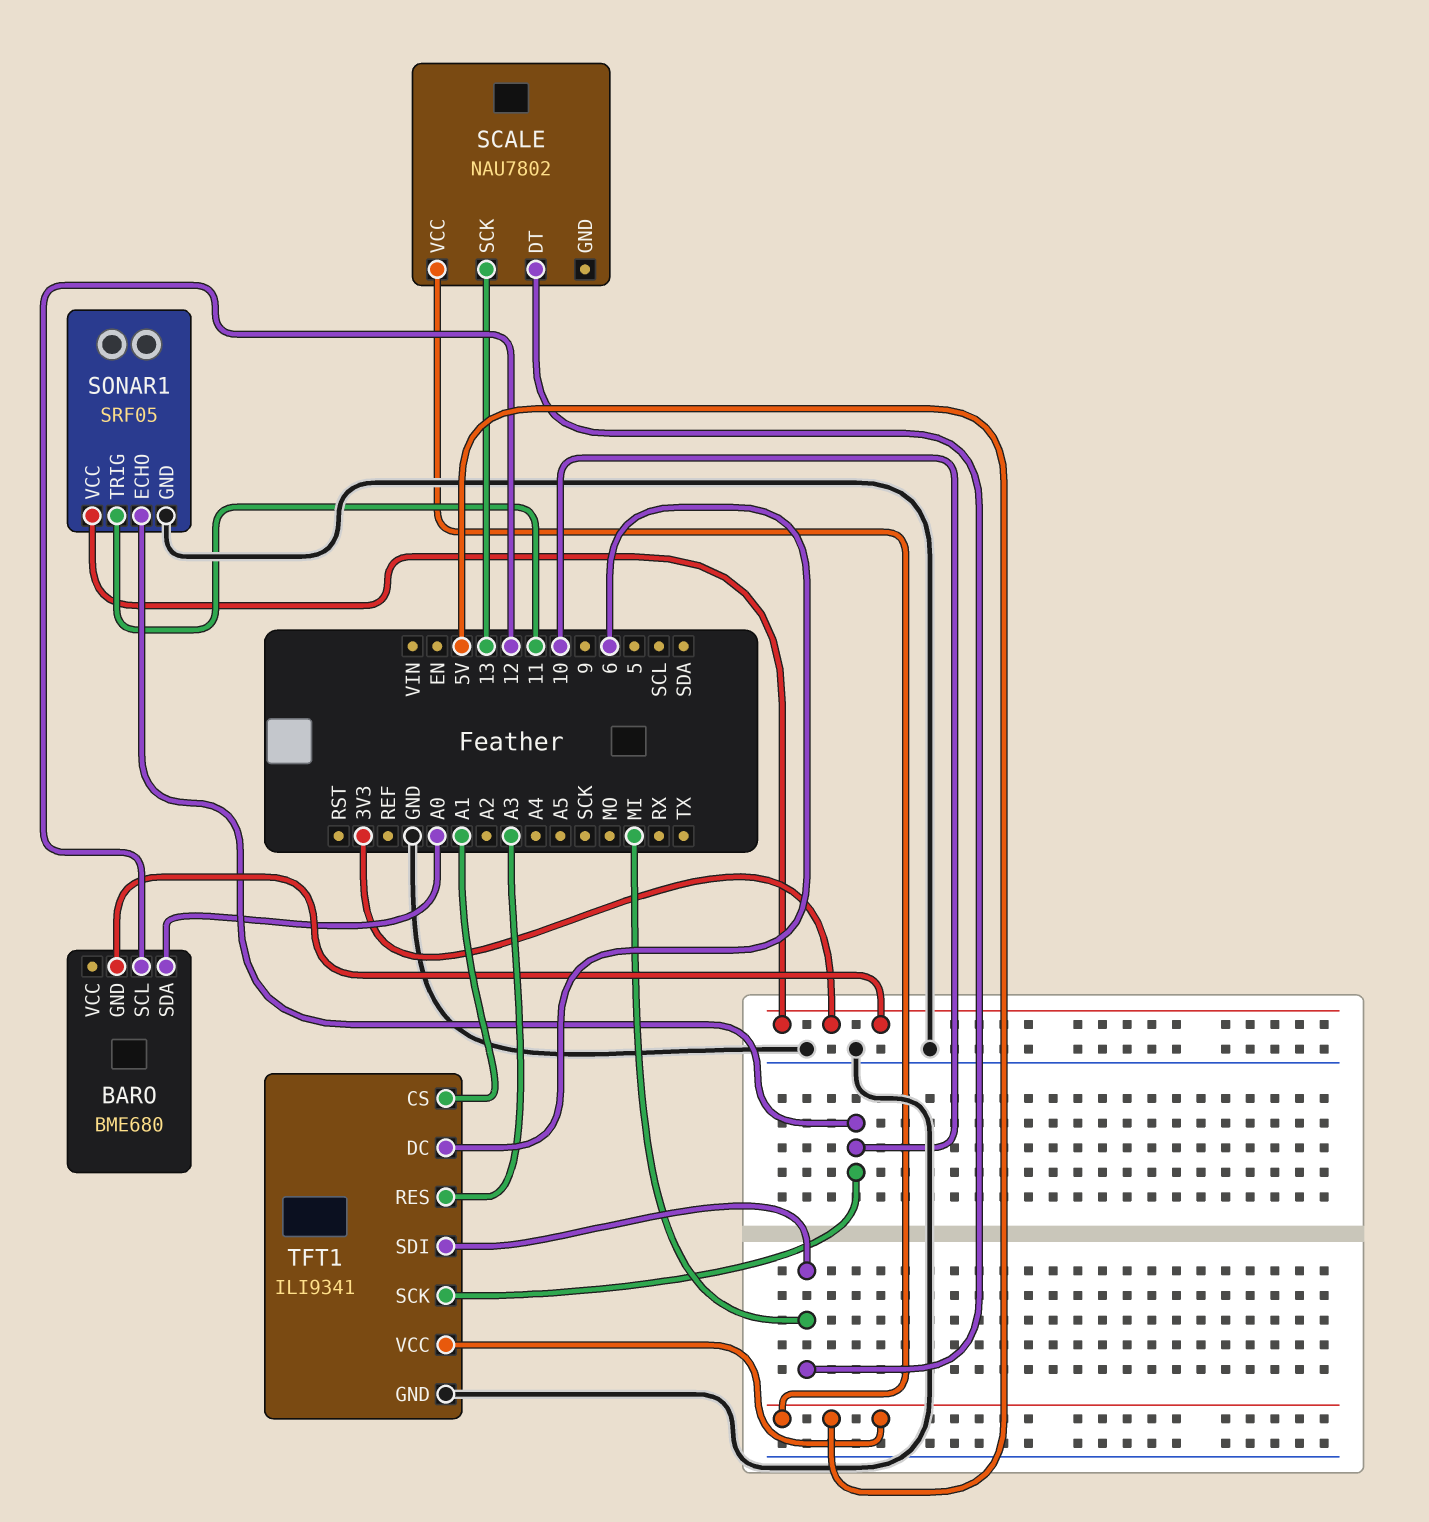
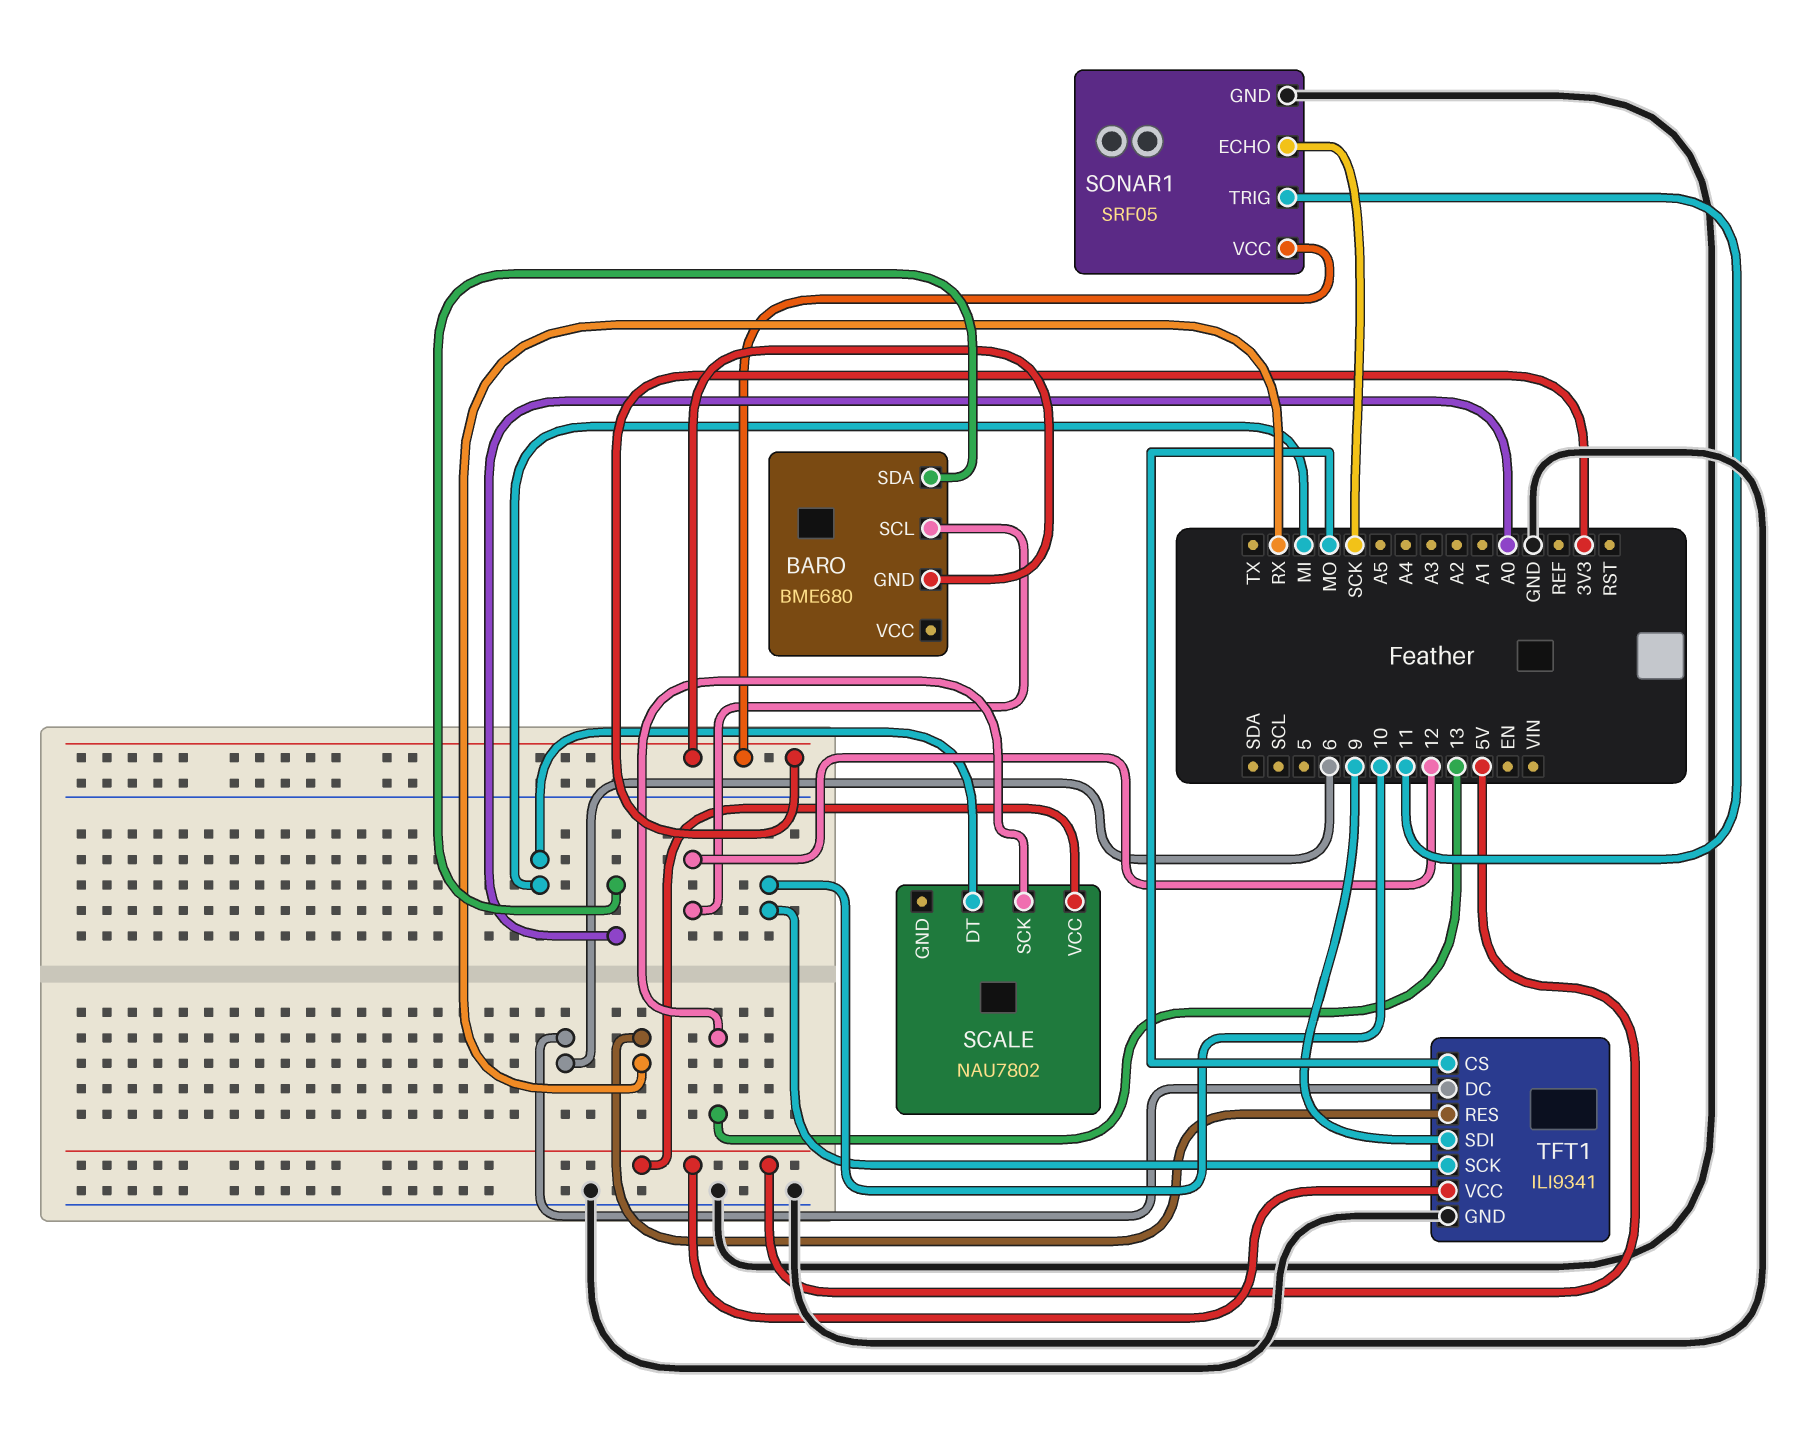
SONAR1 pin ECHO: 10 -> SCK
TFT1 pin CS: A1 -> MO
TFT1 pin RES: A3 -> RX
TFT1 pin SDI: MI -> 9

